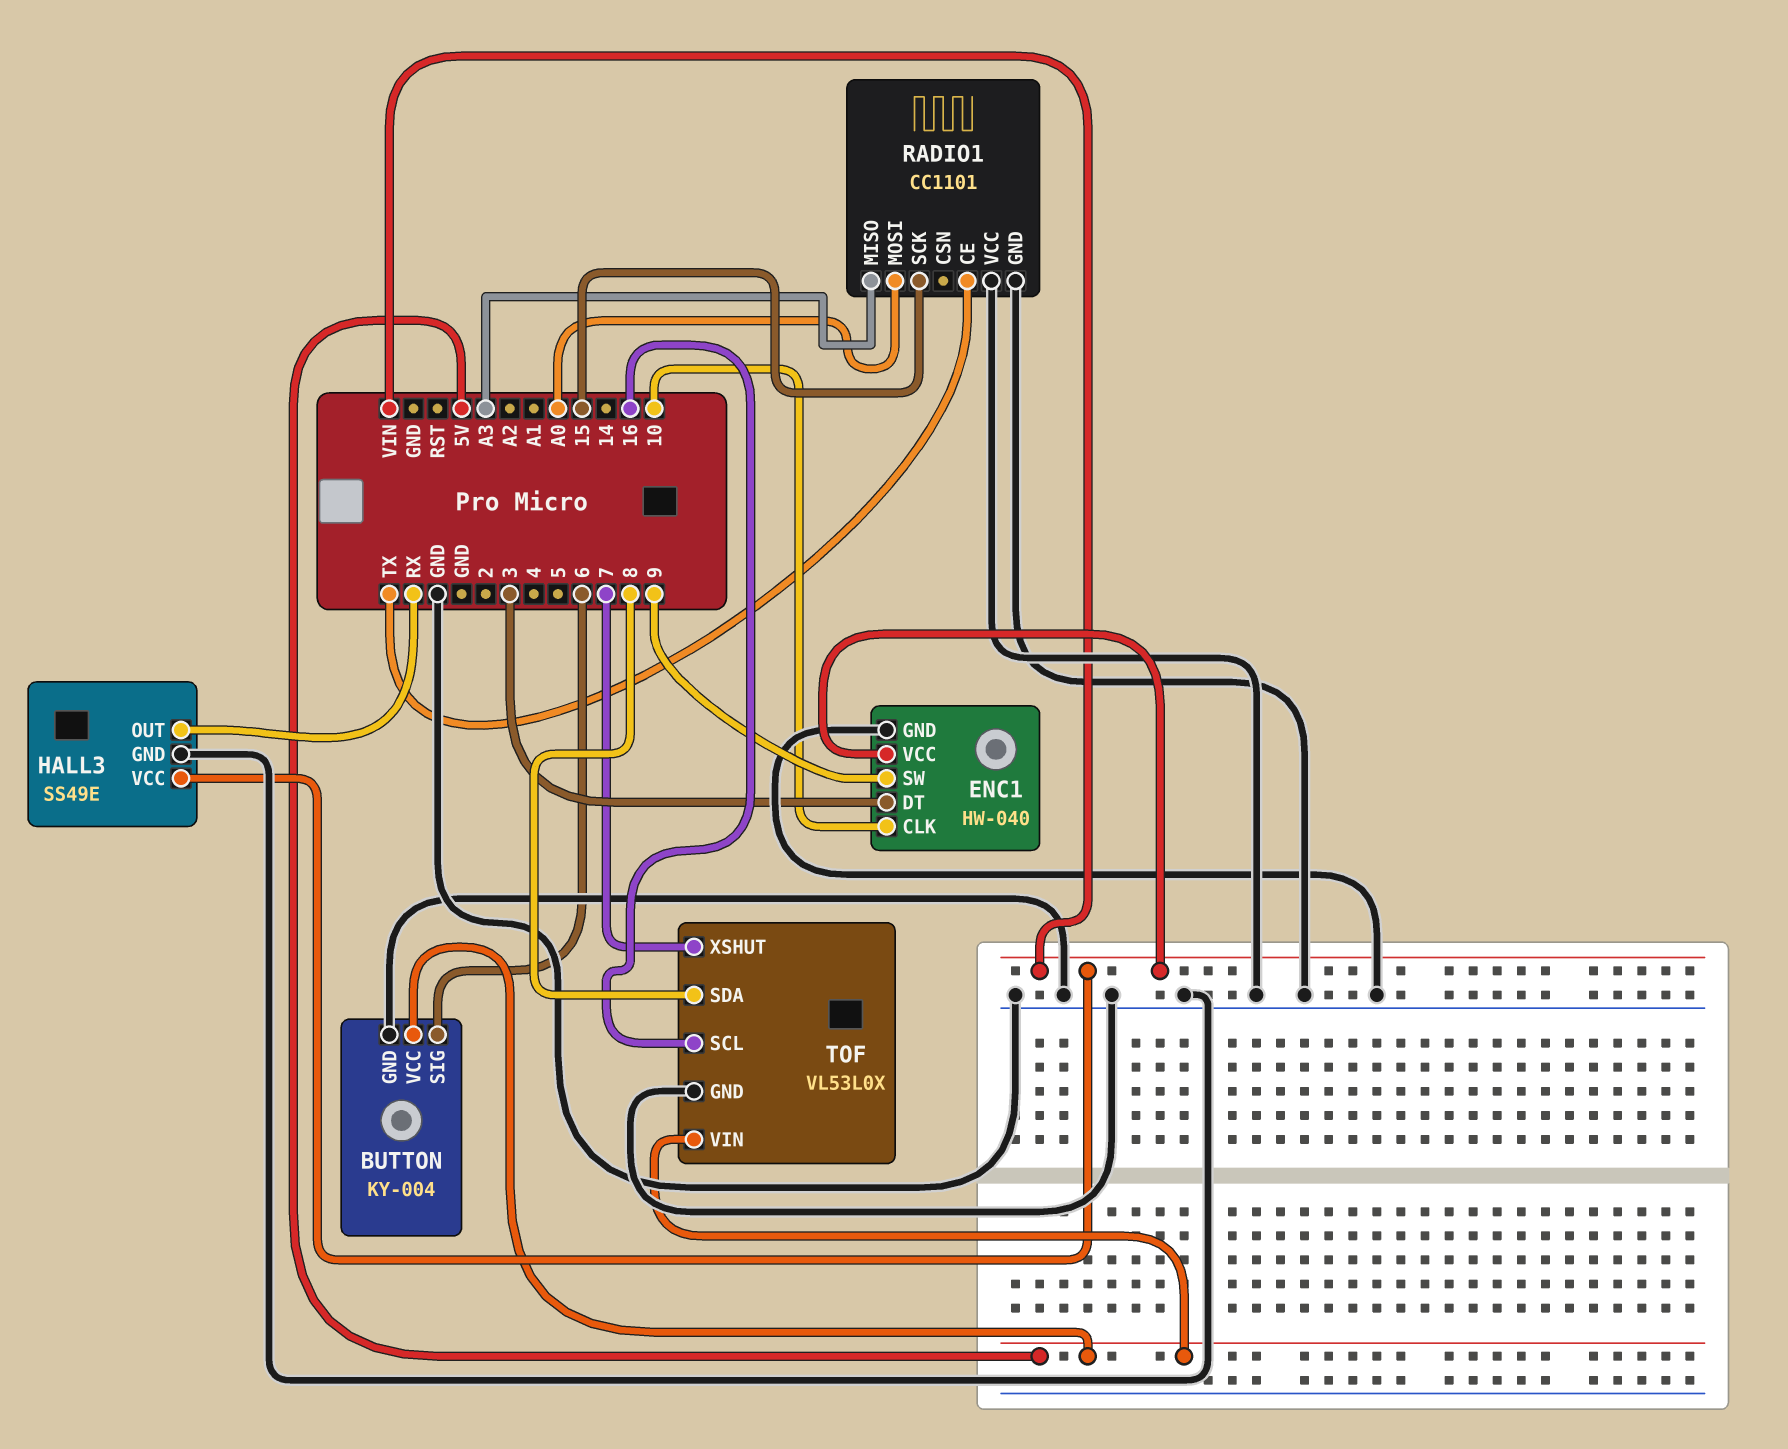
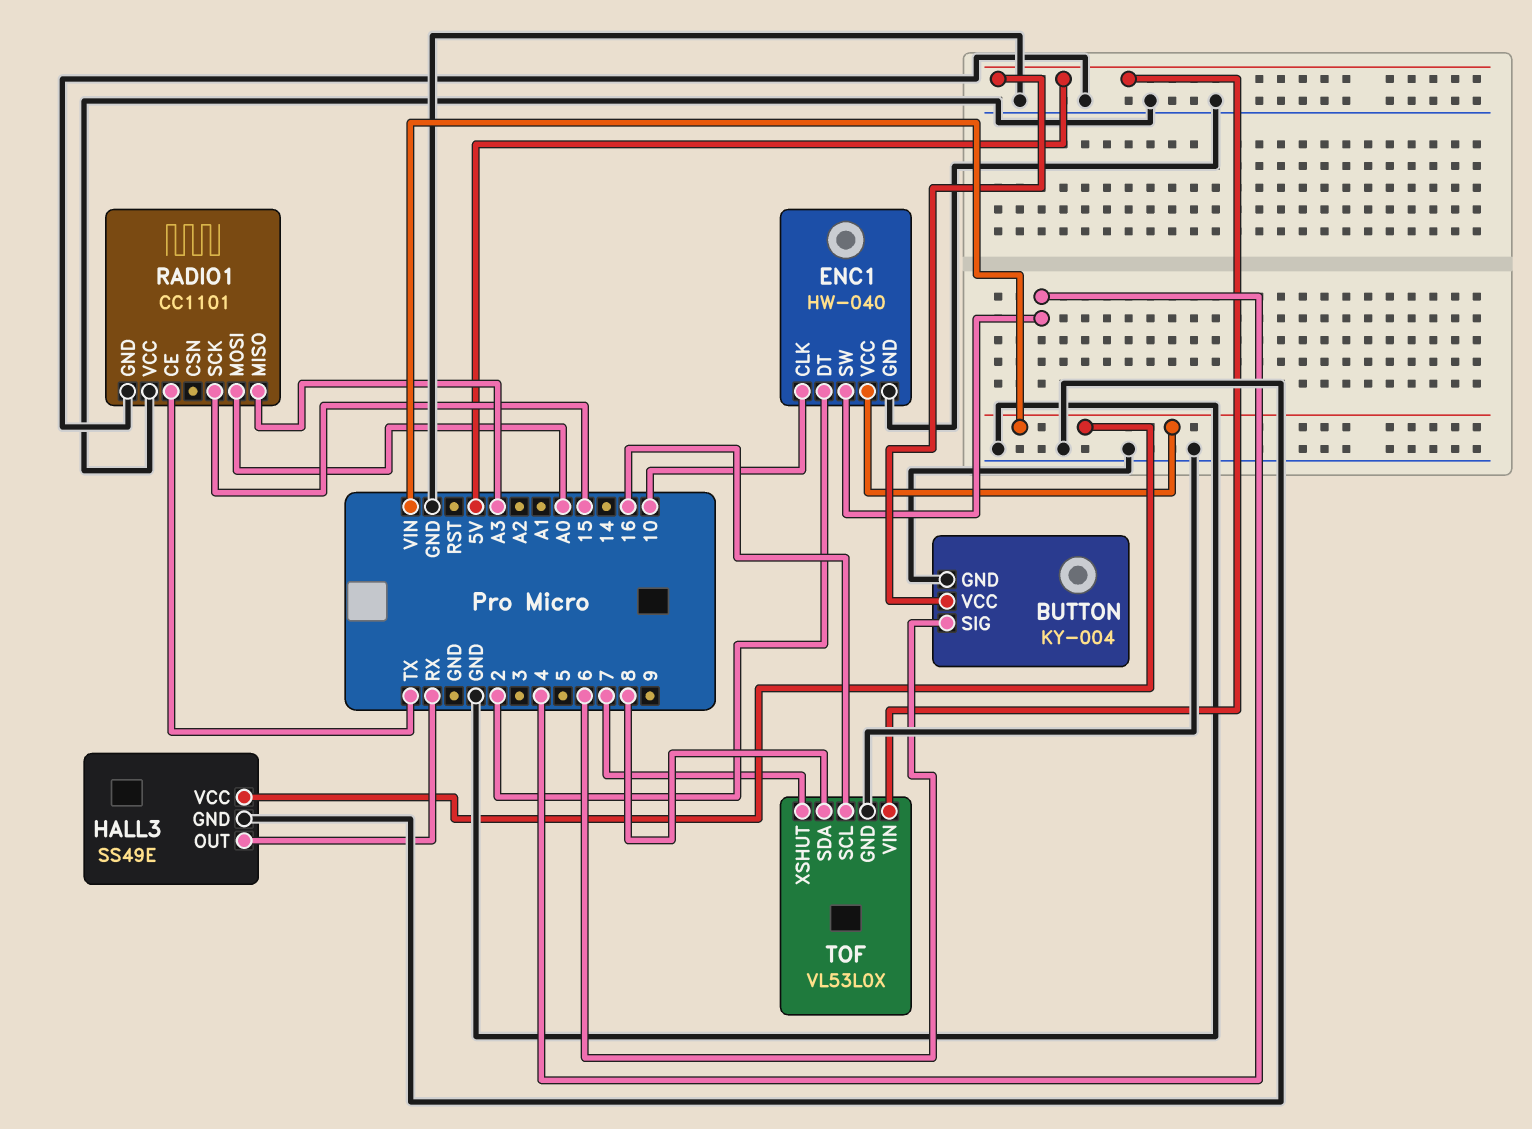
ENC1 pin DT: 3 -> 2
ENC1 pin SW: 9 -> 4

